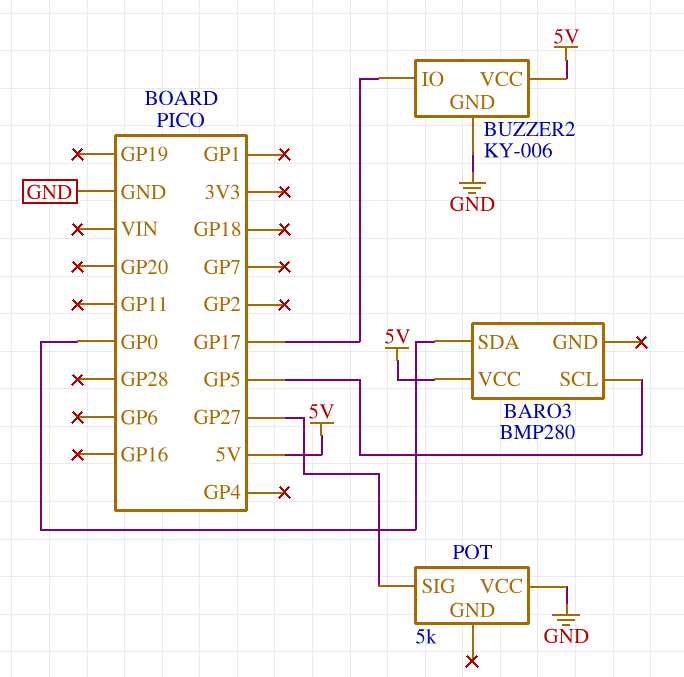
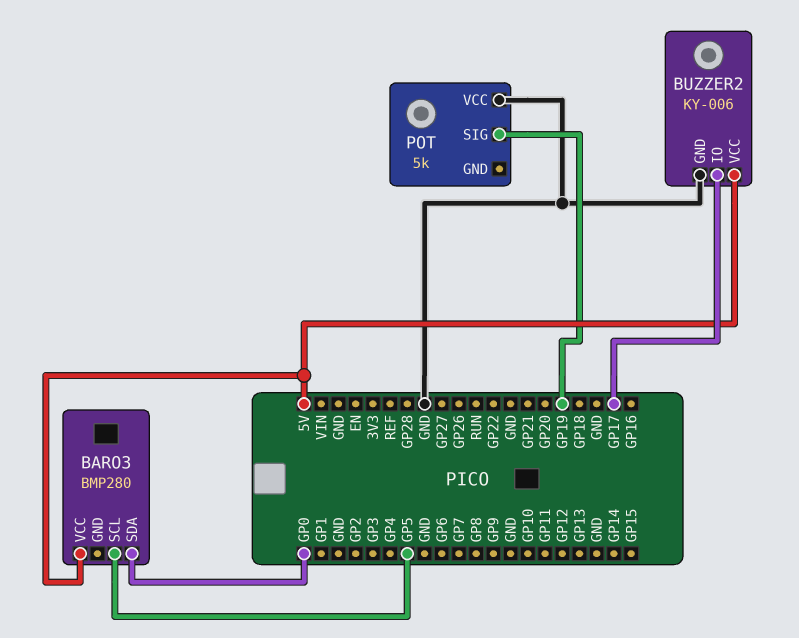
POT pin SIG: GP27 -> GP19

